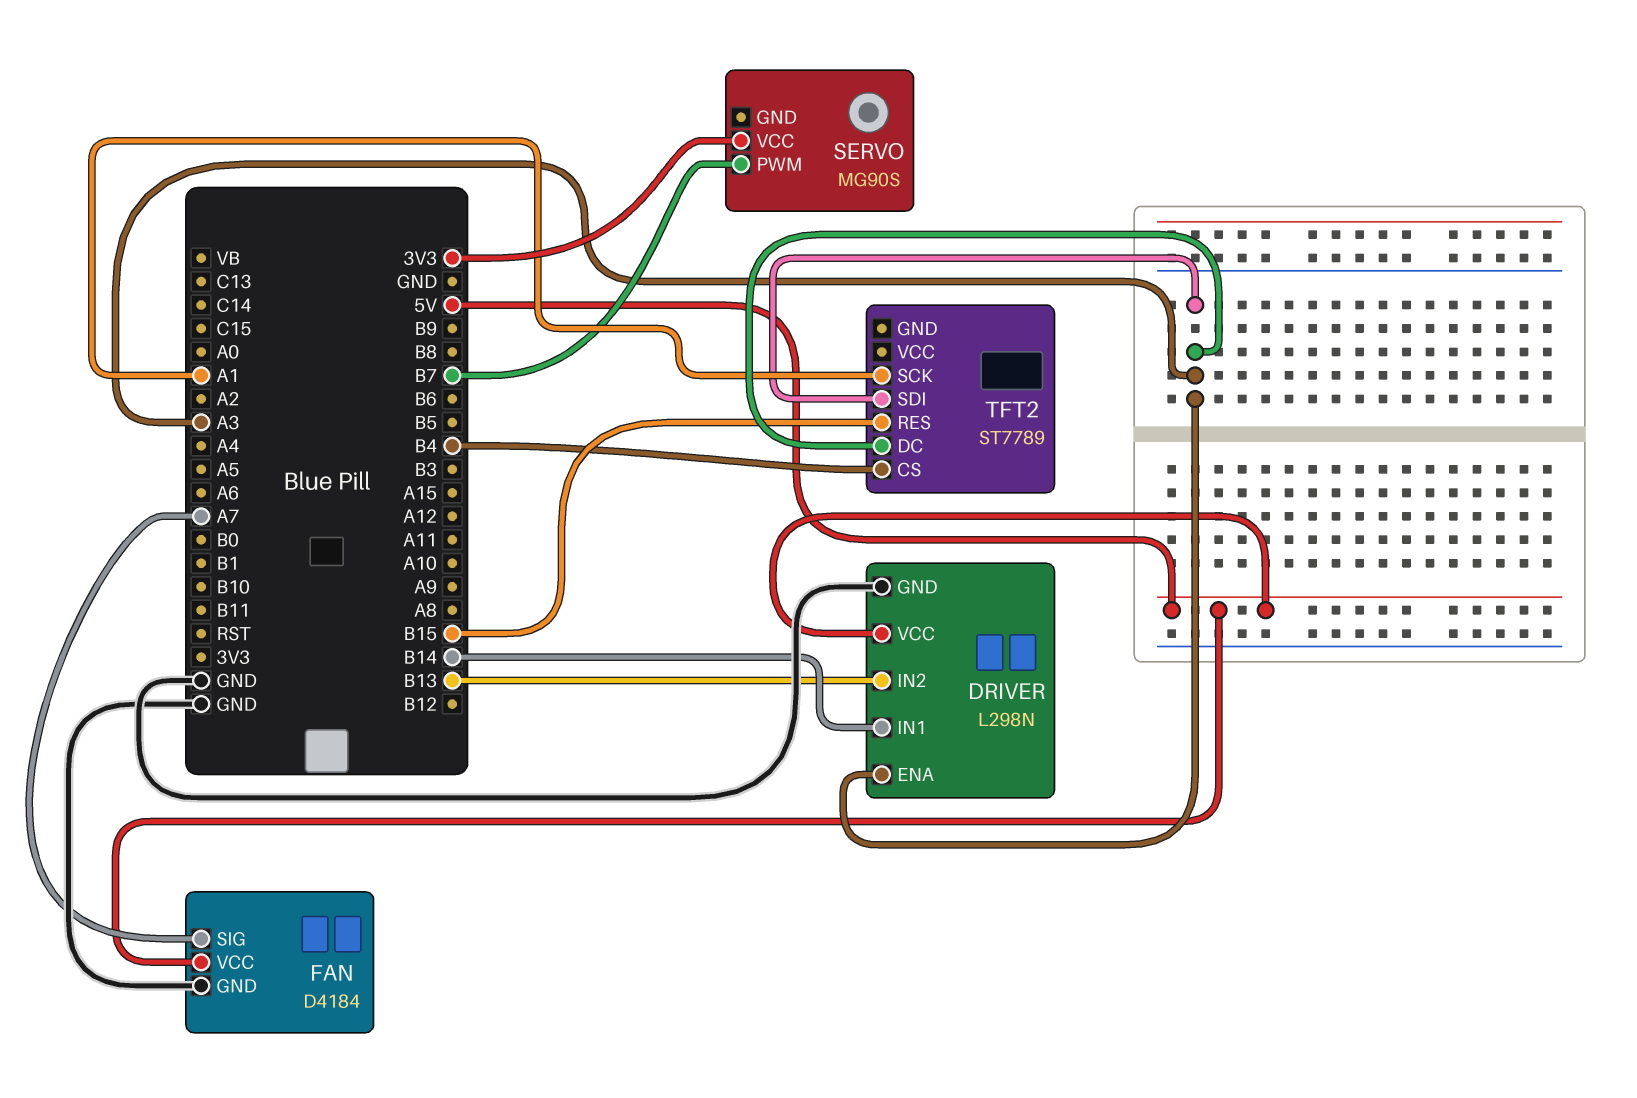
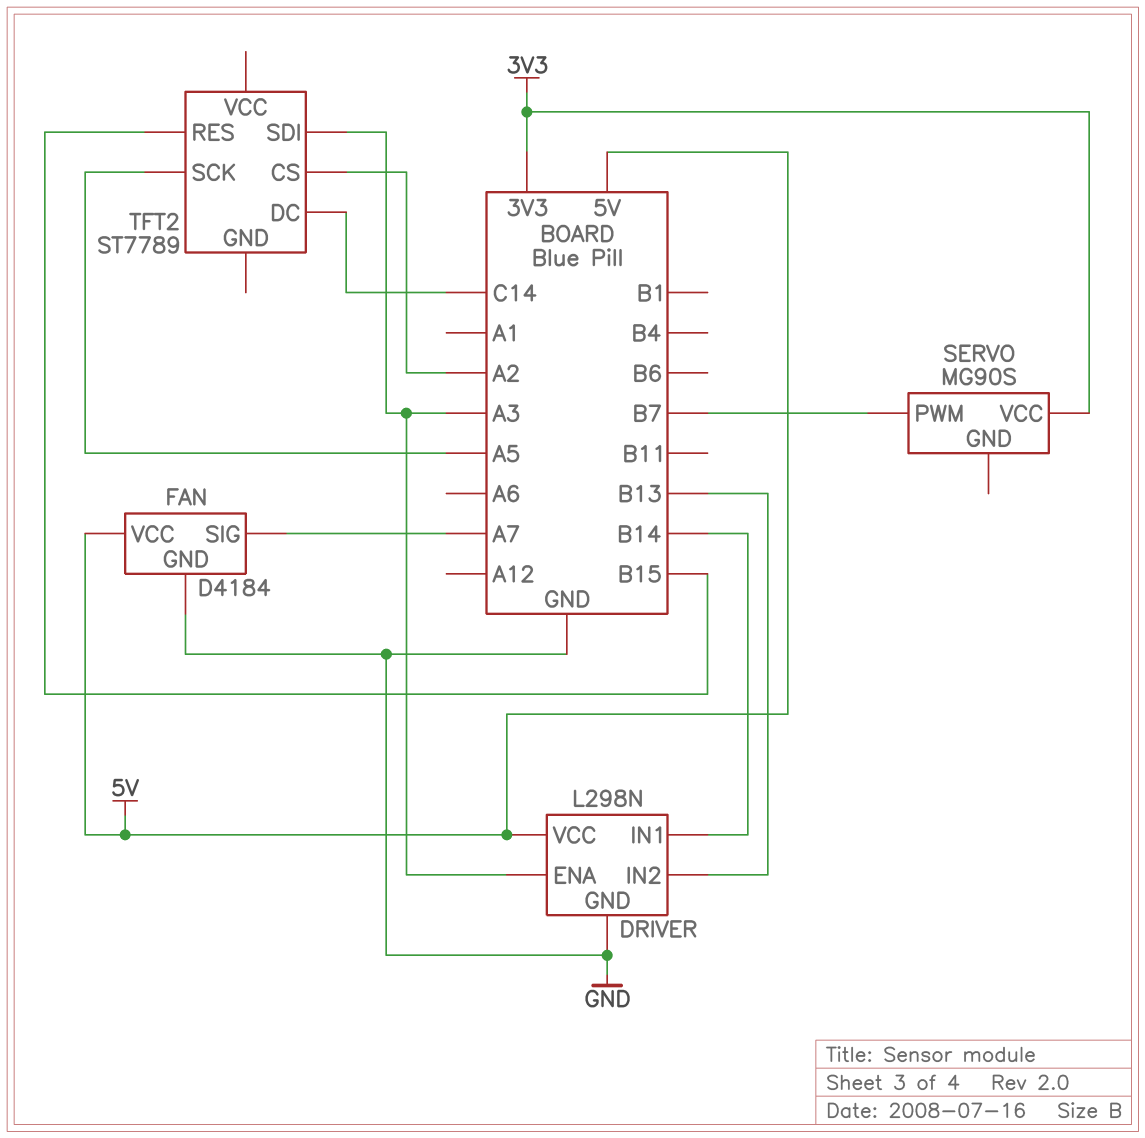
TFT2 pin CS: B4 -> A2
TFT2 pin DC: A3 -> C14
TFT2 pin SCK: A1 -> A5

